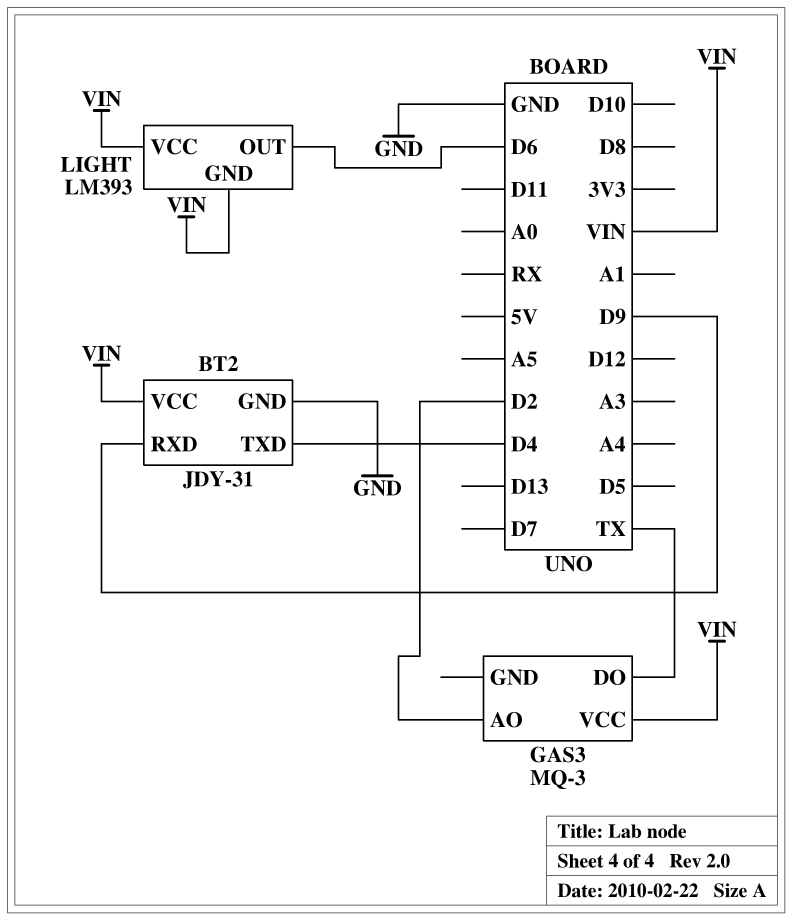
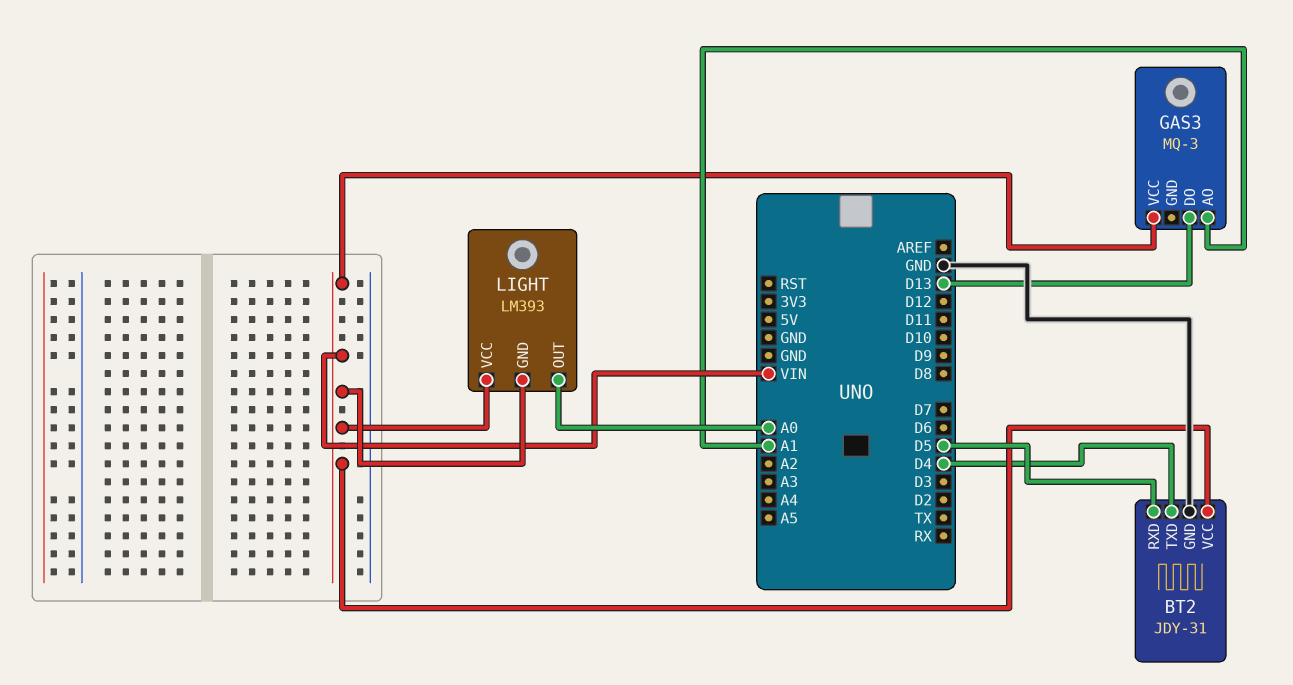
BT2 pin RXD: D9 -> D5
GAS3 pin AO: D2 -> A1
GAS3 pin DO: TX -> D13
LIGHT pin OUT: D6 -> A0

